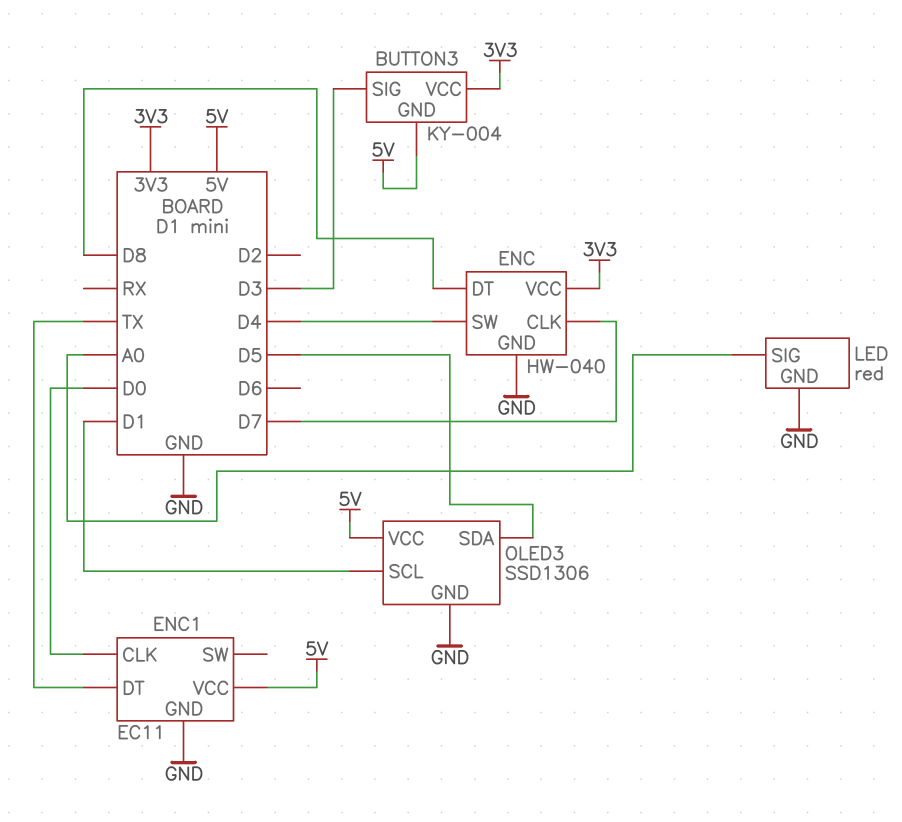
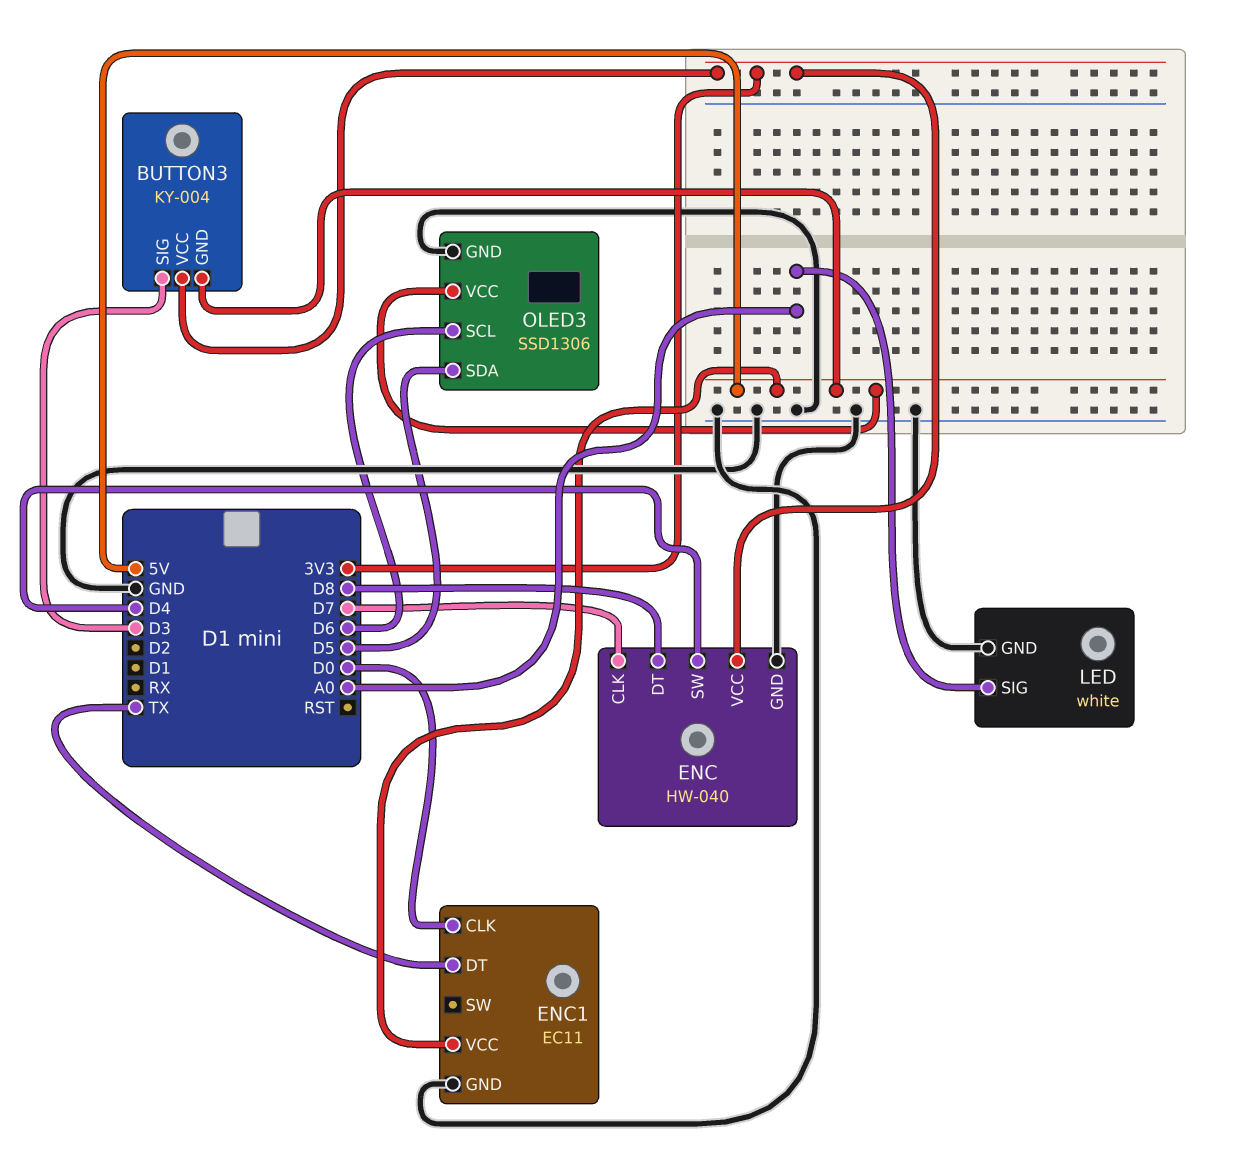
LED: red -> white
OLED3 pin SCL: D1 -> D6

